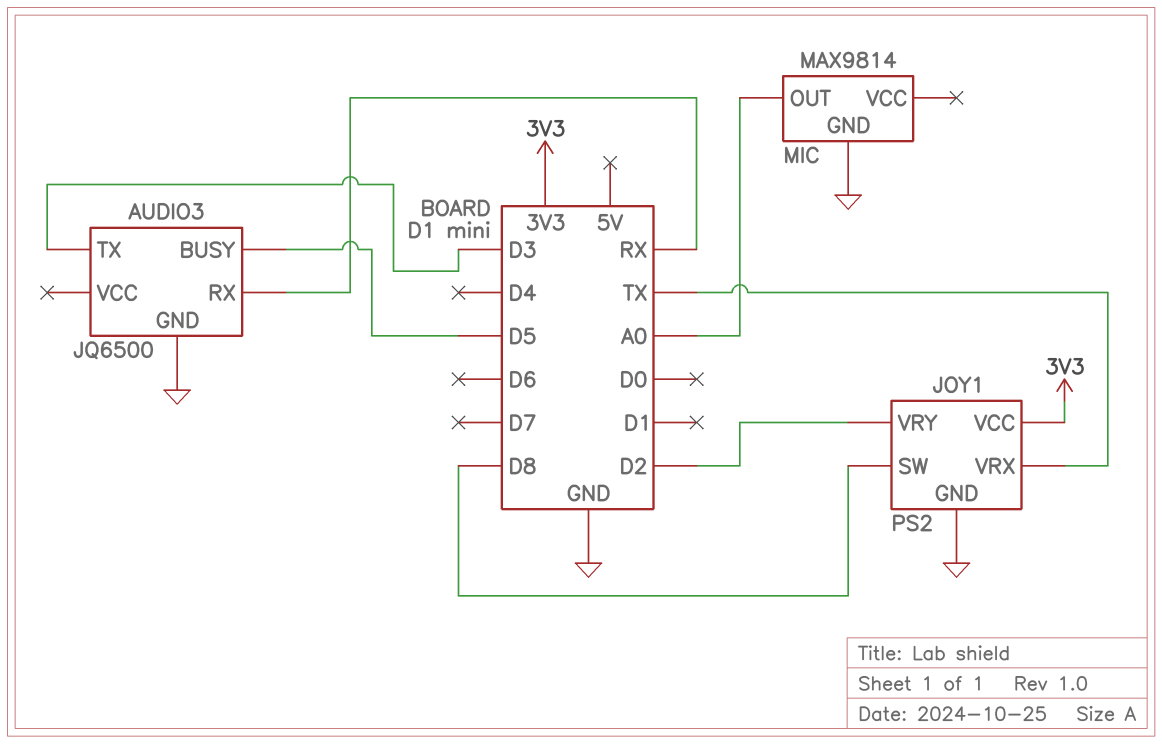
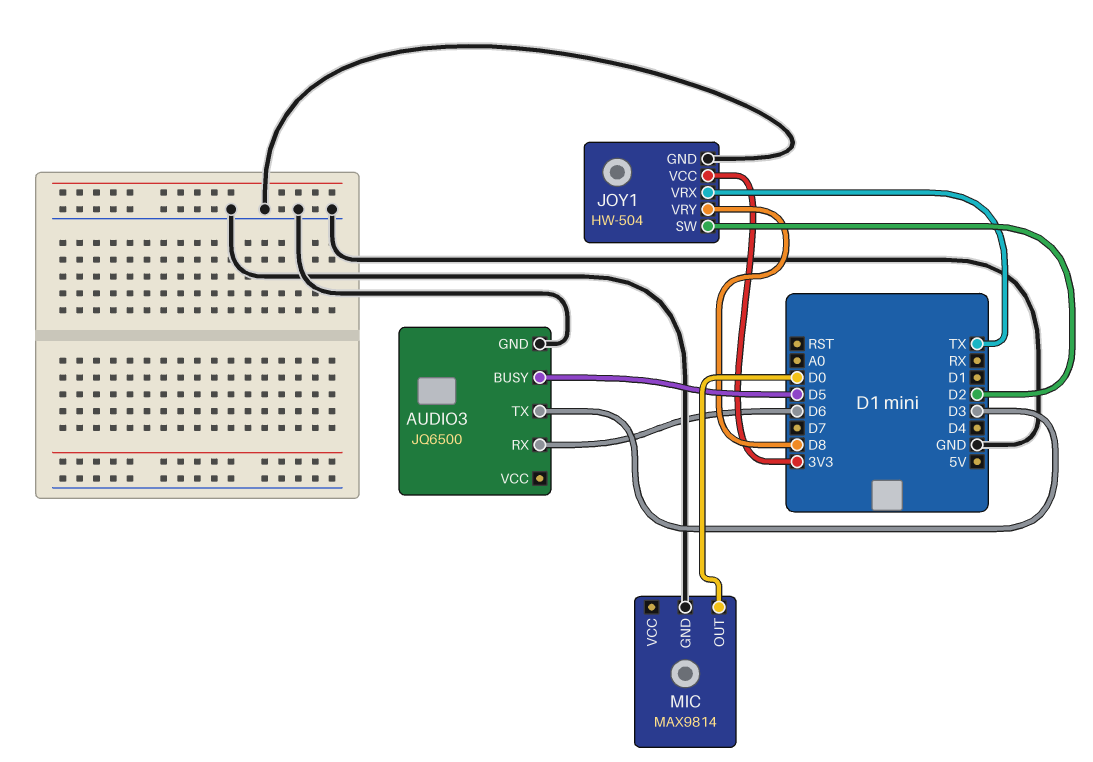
AUDIO3 pin RX: RX -> D6
JOY1: PS2 -> HW-504
JOY1 pin SW: D8 -> D2
JOY1 pin VRY: D2 -> D8
MIC pin OUT: A0 -> D0

